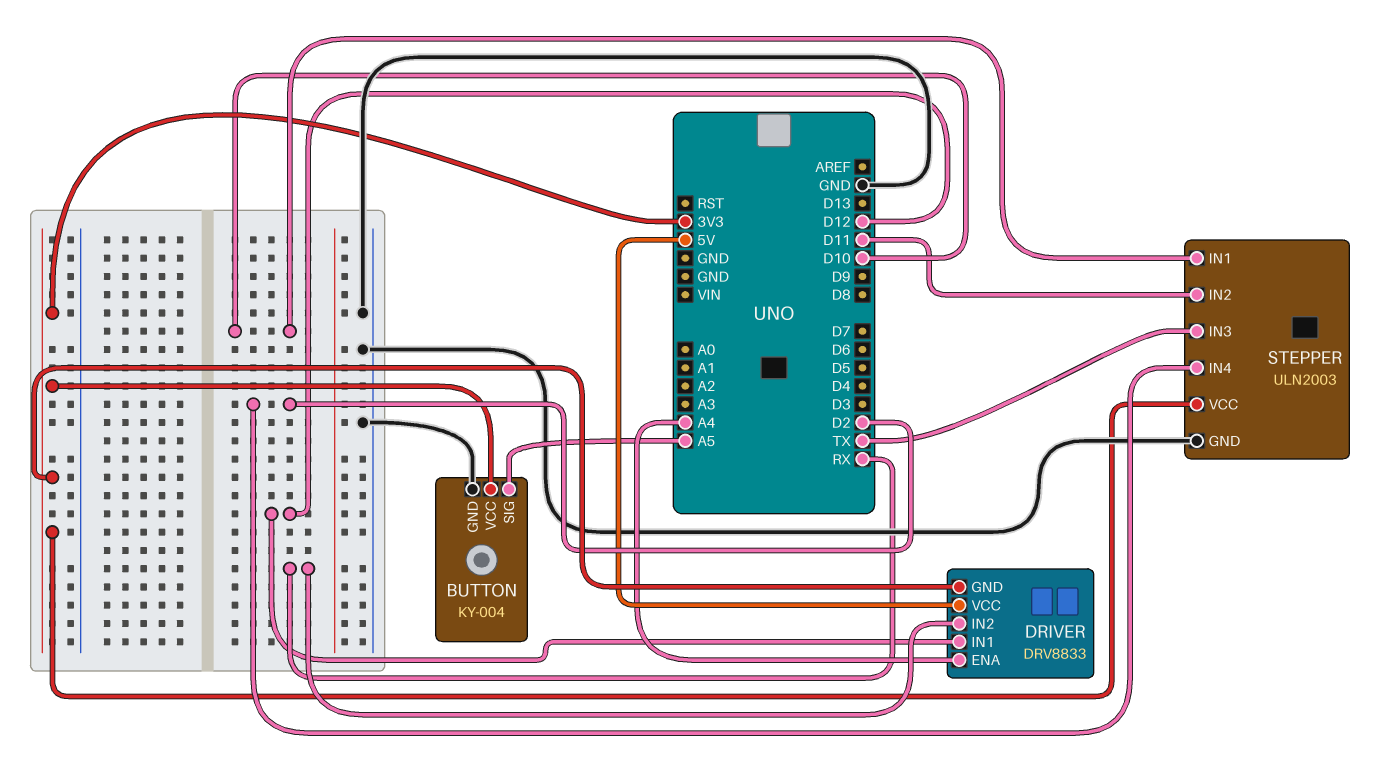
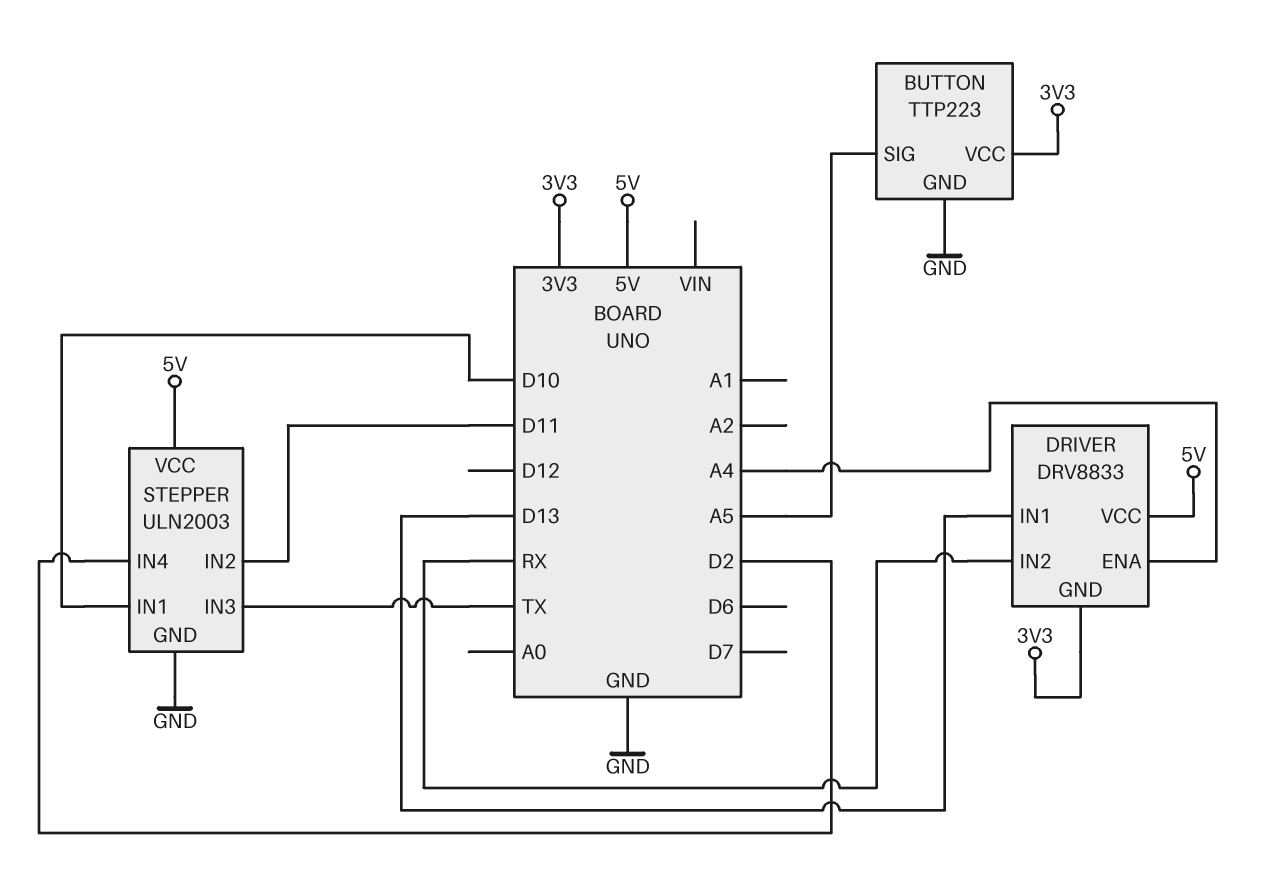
BUTTON: KY-004 -> TTP223
DRIVER pin IN1: D12 -> D13
STEPPER pin VCC: 3V3 -> 5V

